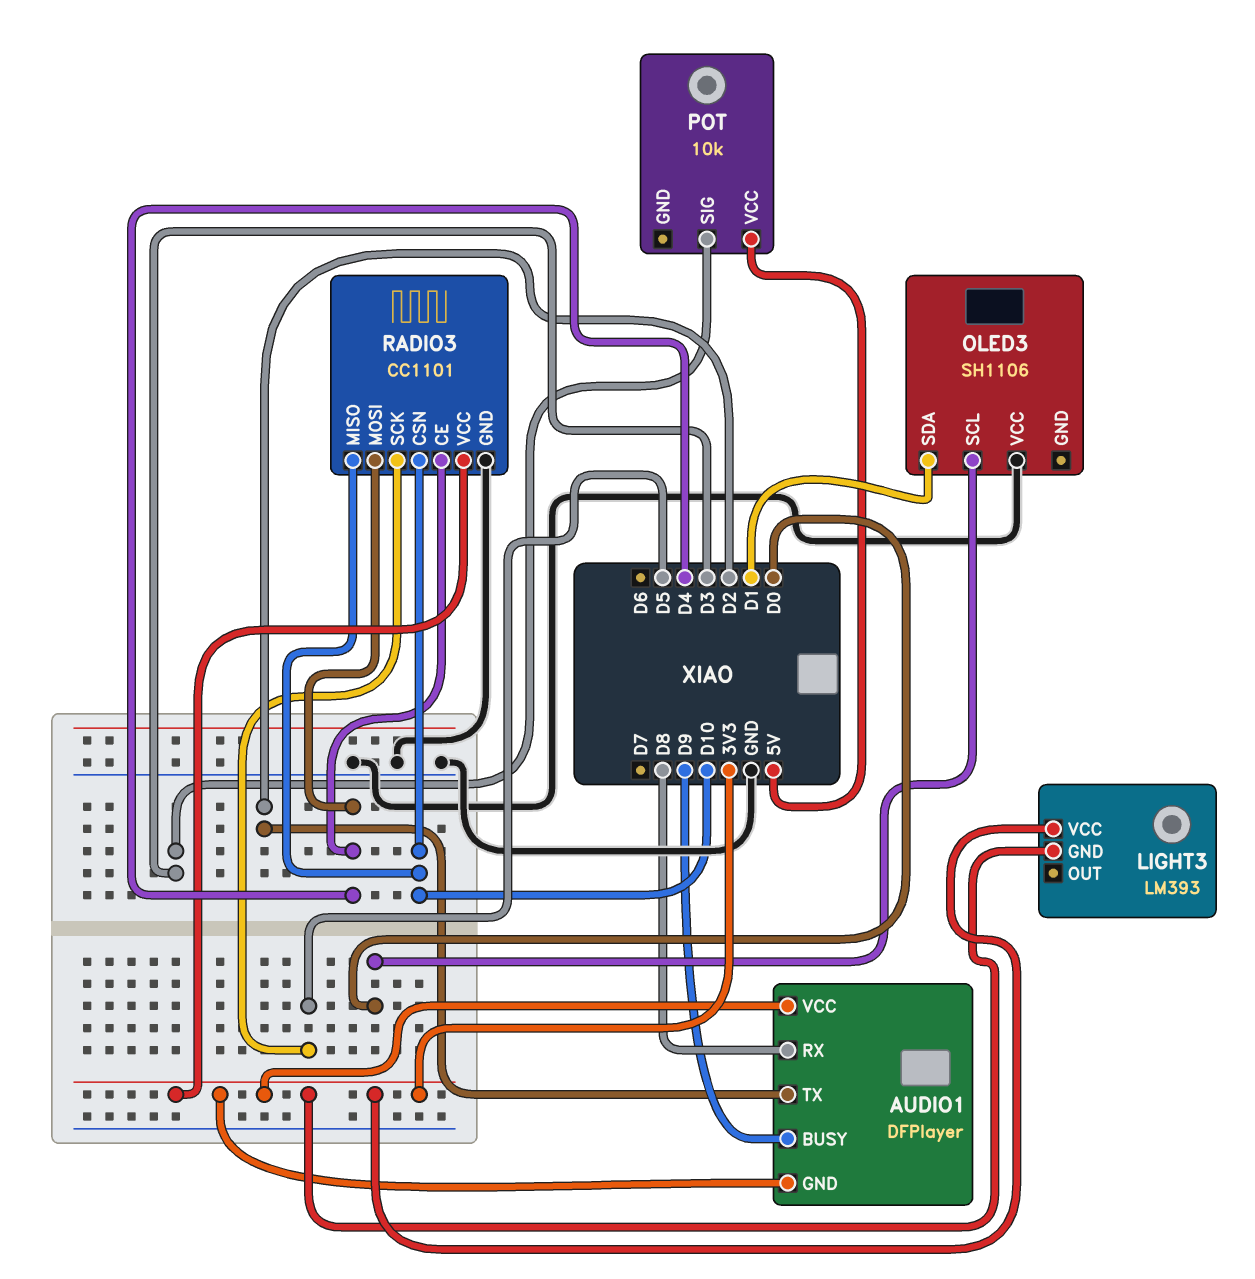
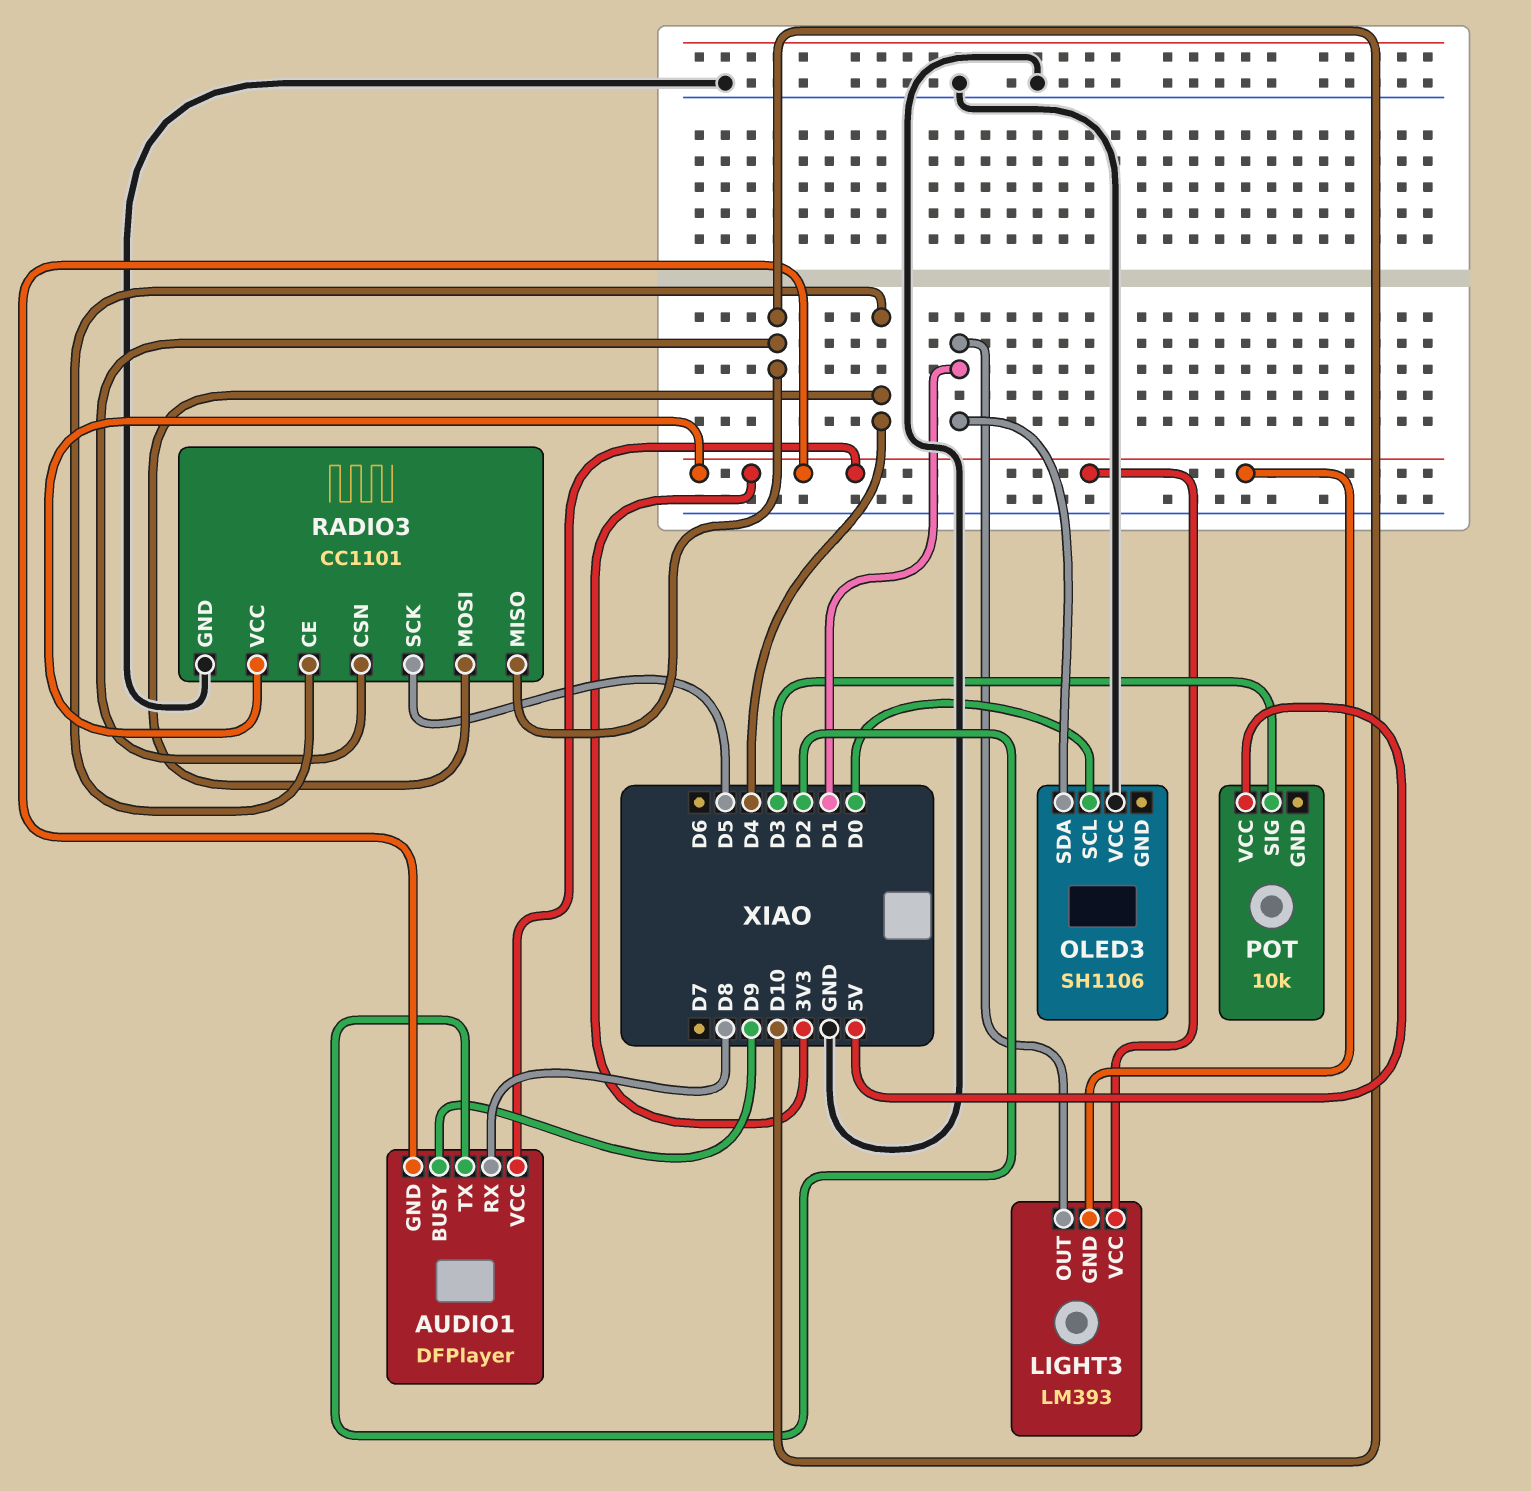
LIGHT3 pin OUT: none -> D1

